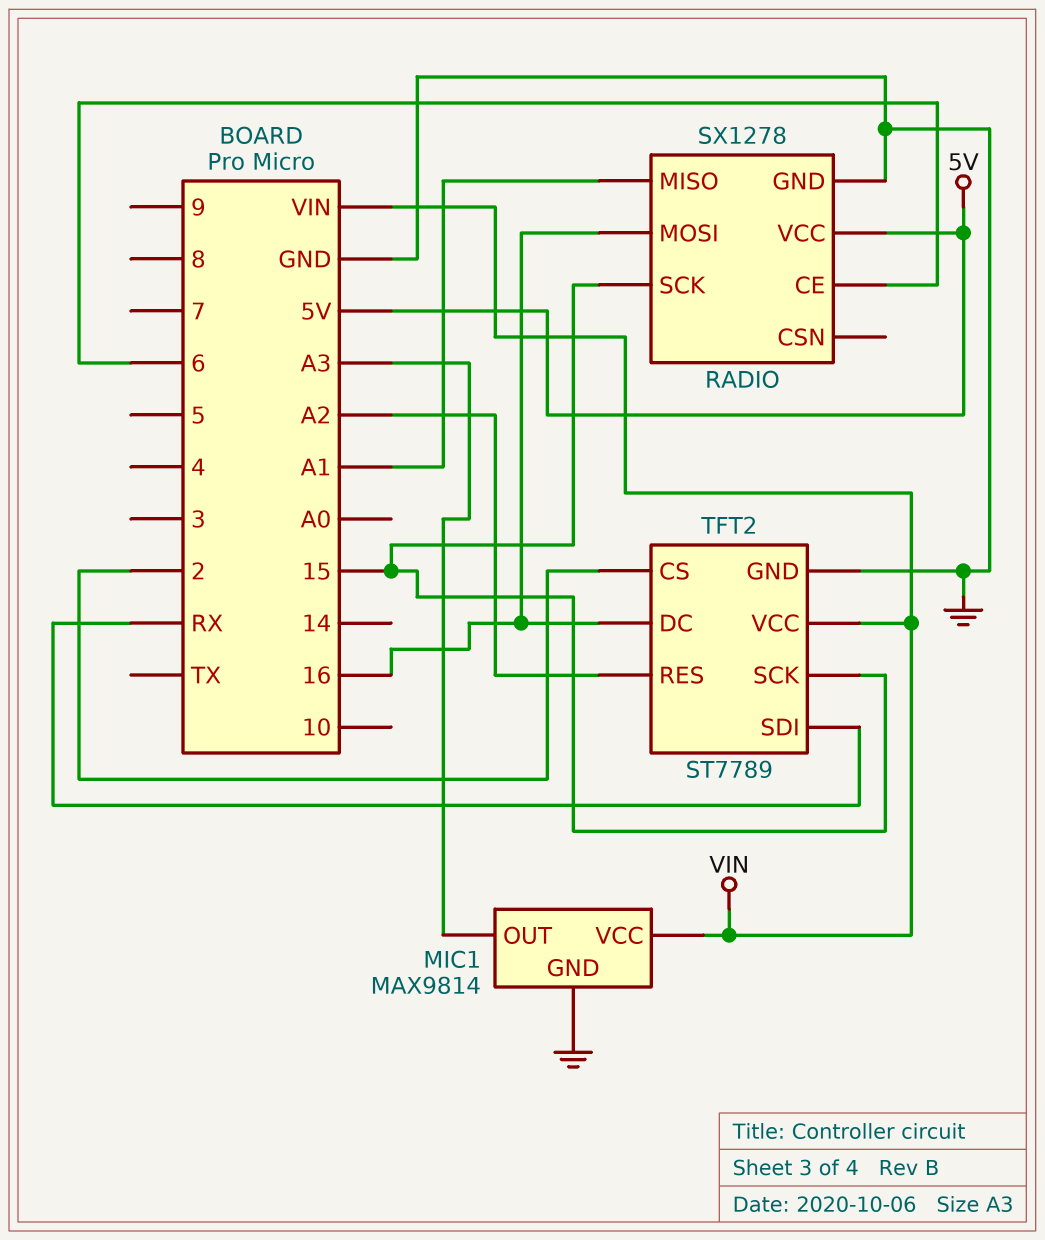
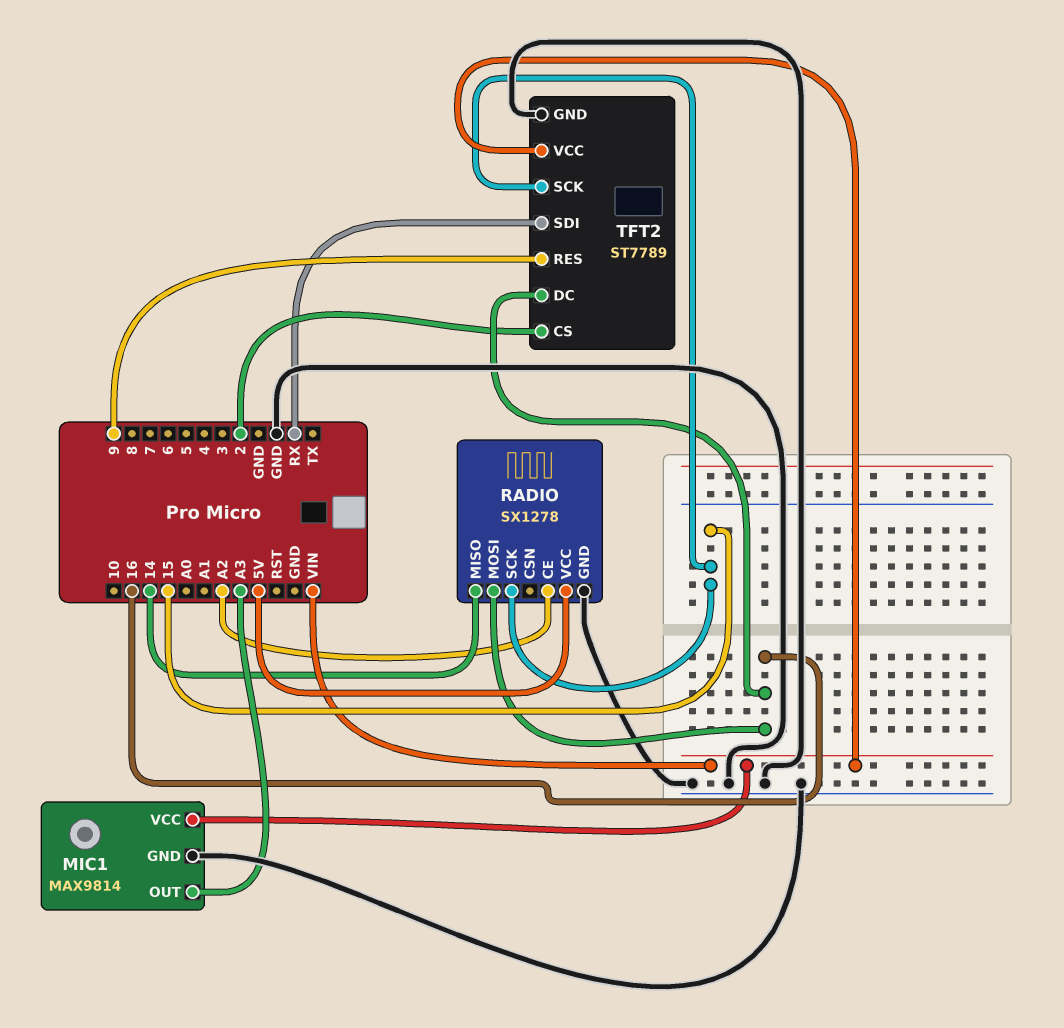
RADIO pin CE: 6 -> A2
RADIO pin MISO: A1 -> 14
TFT2 pin RES: A2 -> 9

